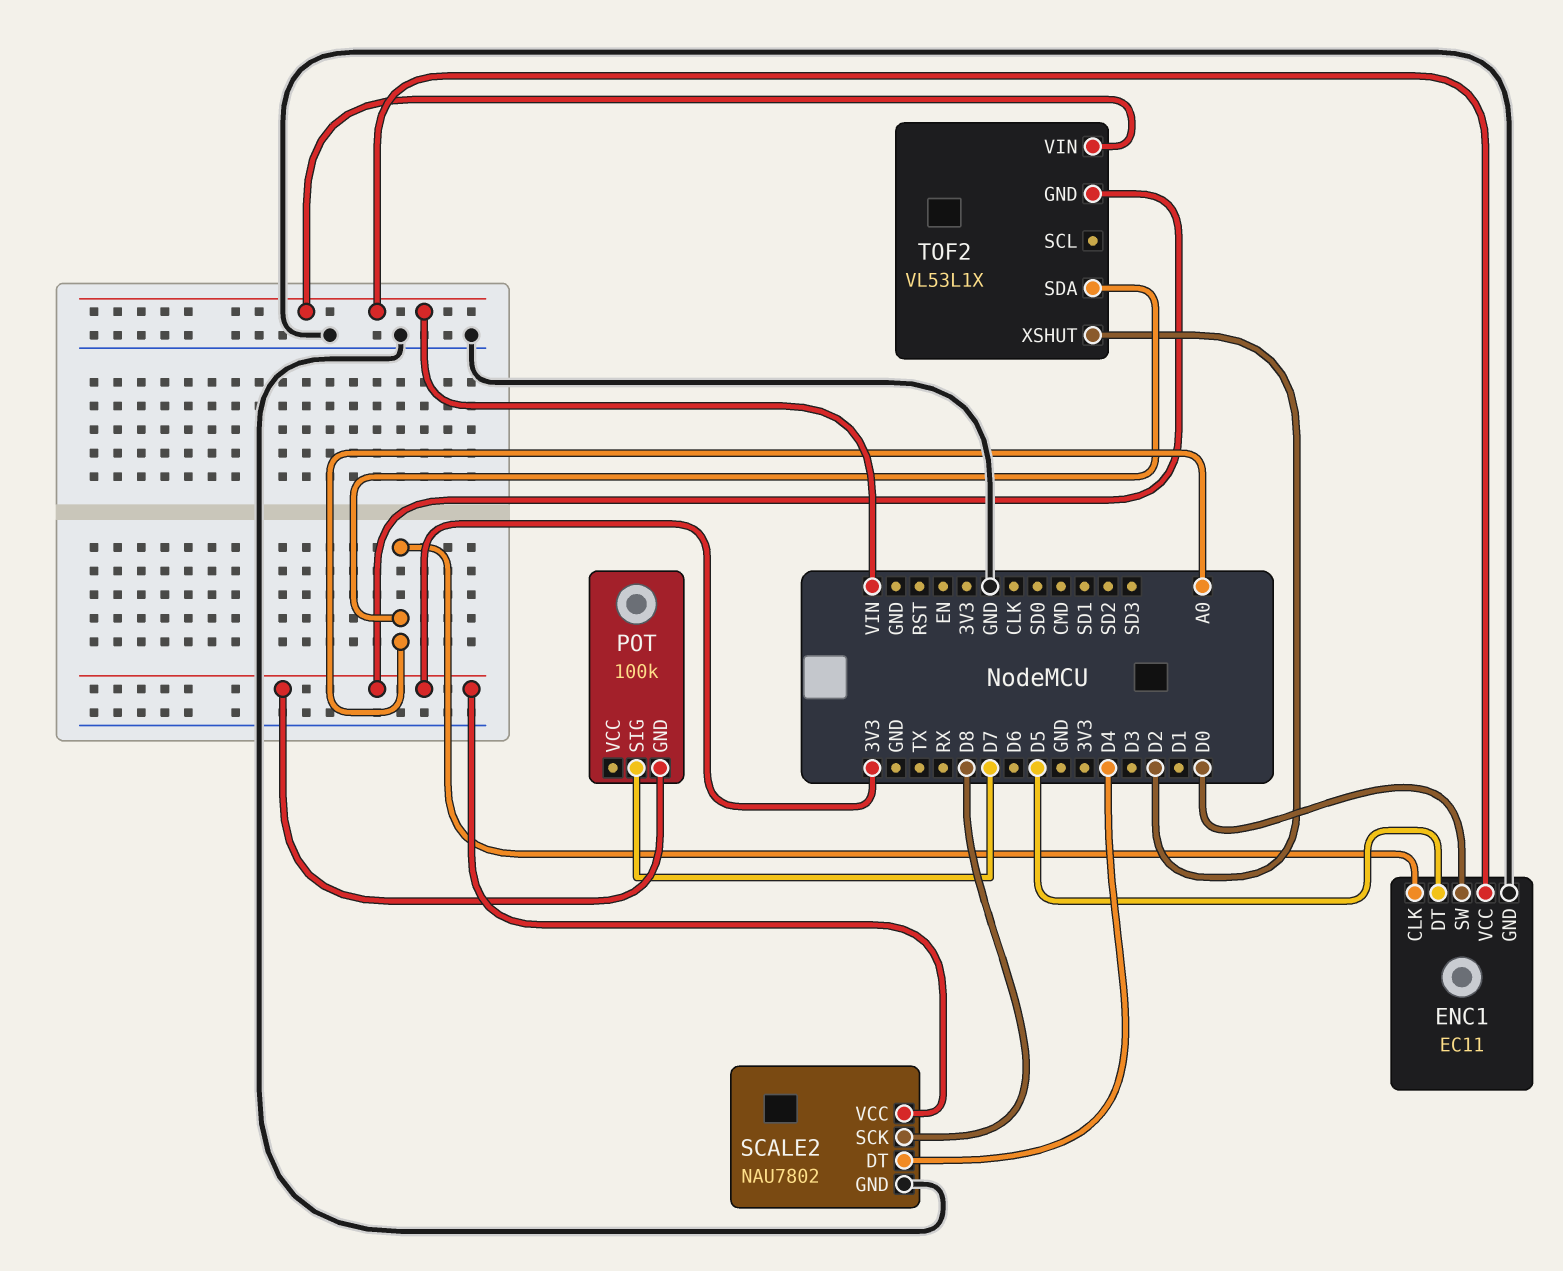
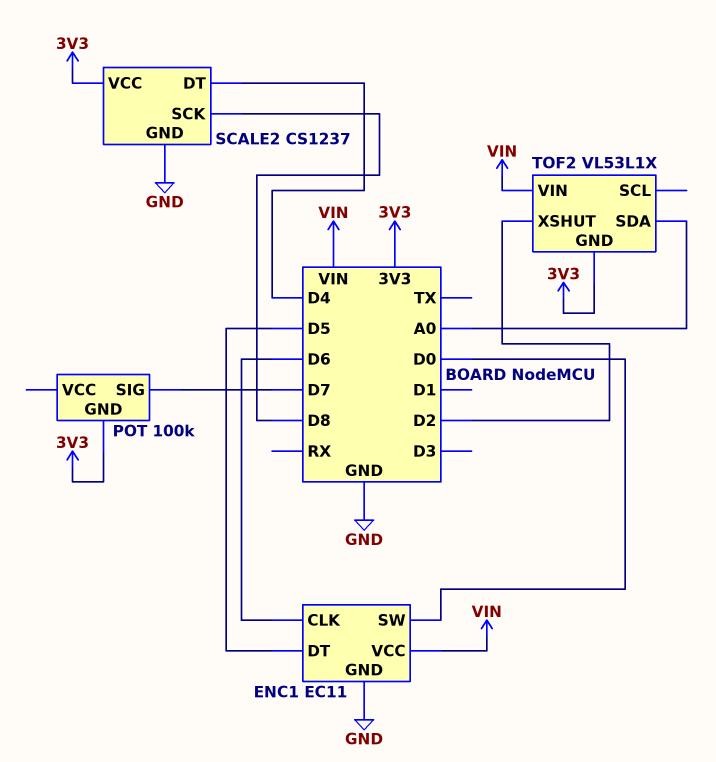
ENC1 pin CLK: A0 -> D6
SCALE2: NAU7802 -> CS1237

